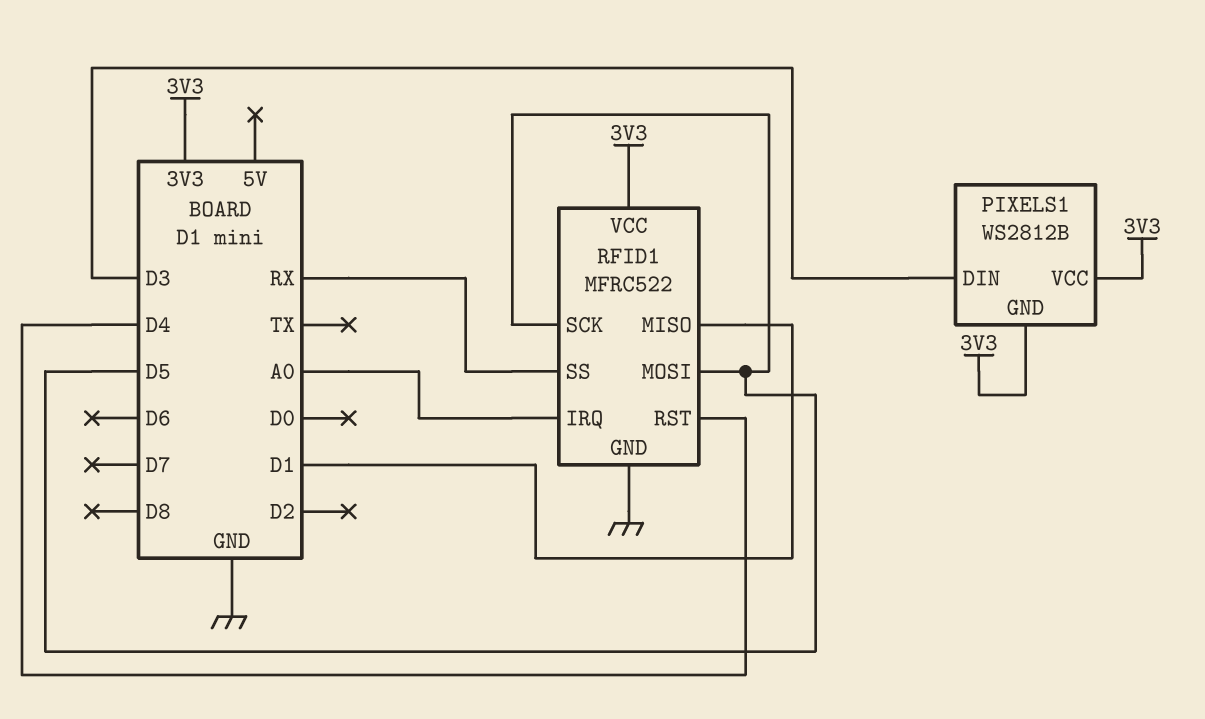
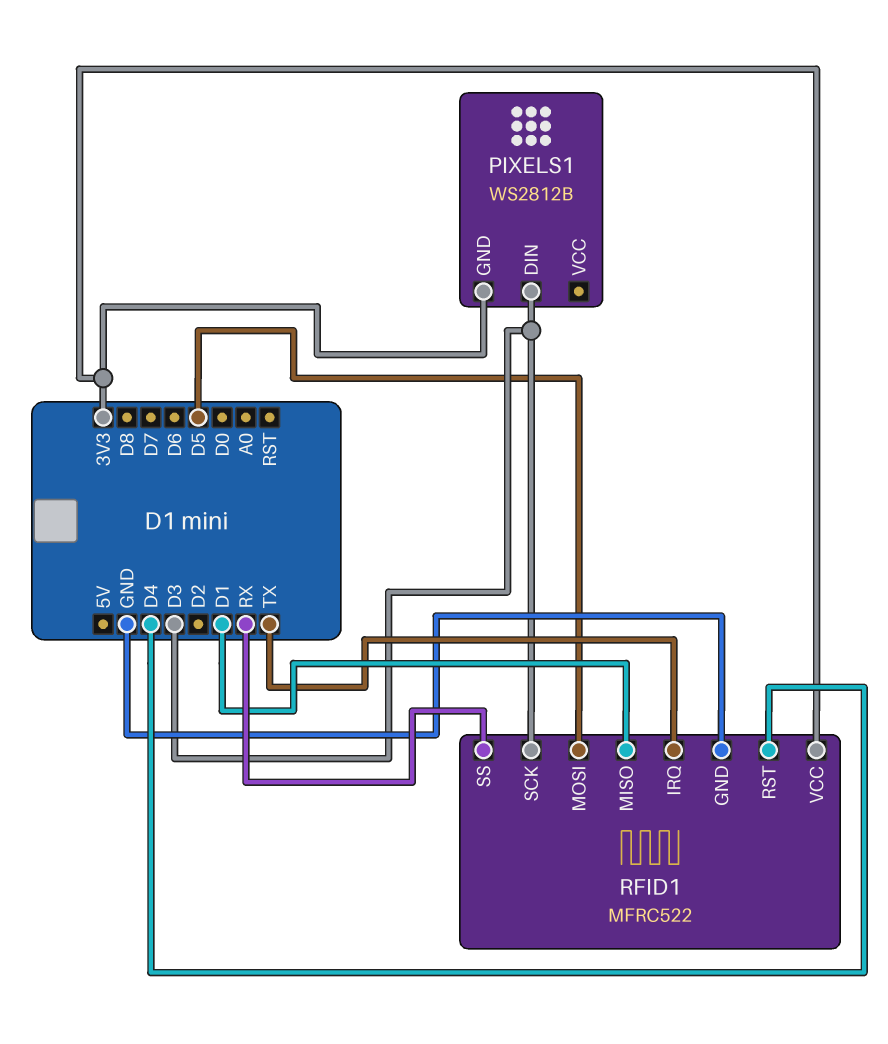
PIXELS1 pin VCC: 3V3 -> none
RFID1 pin IRQ: A0 -> TX
RFID1 pin SCK: D5 -> D3

